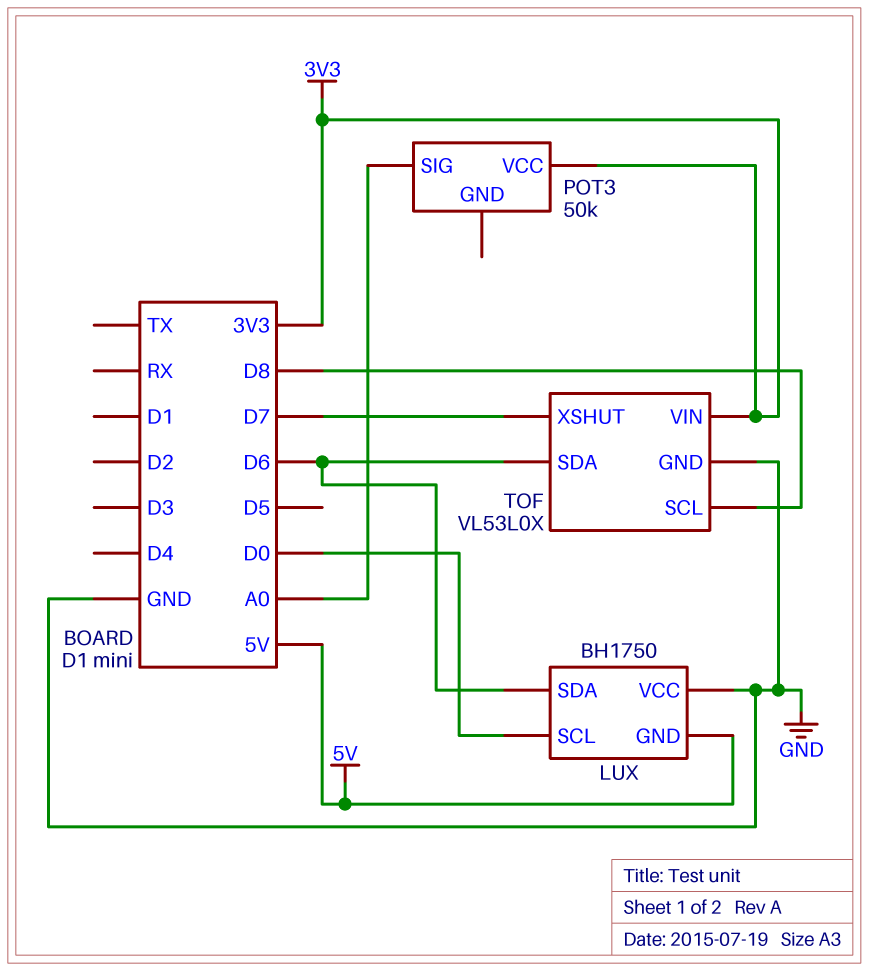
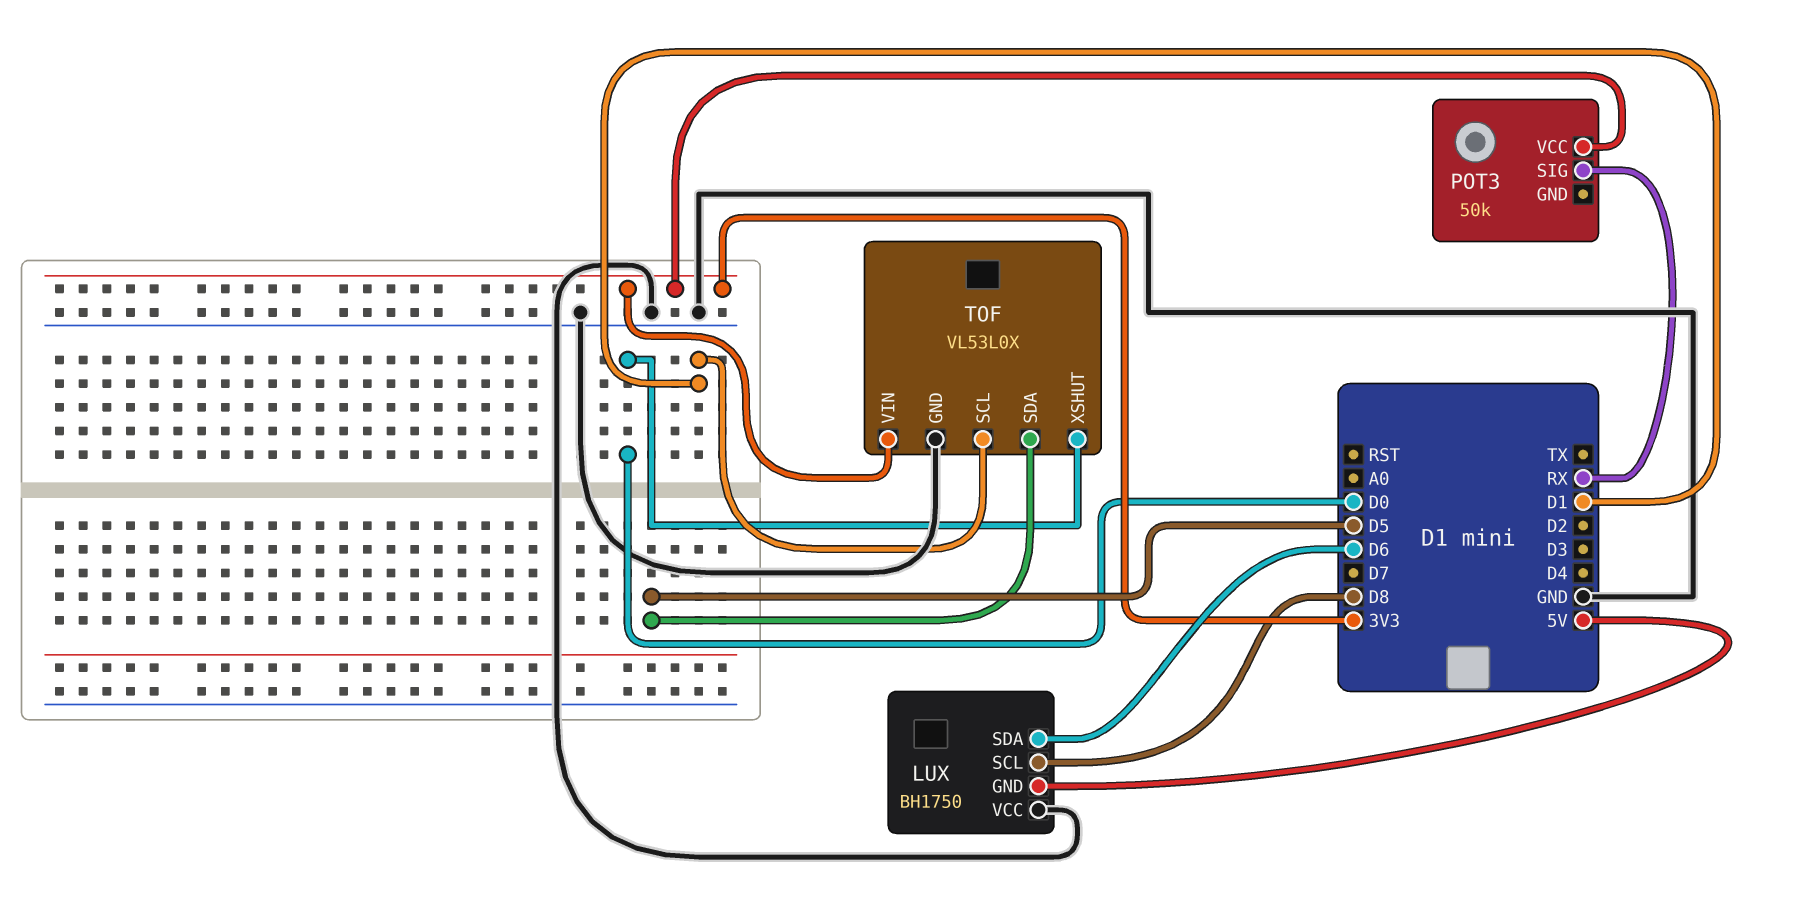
LUX pin SCL: D0 -> D8
POT3 pin SIG: A0 -> RX
TOF pin SCL: D8 -> D1
TOF pin SDA: D6 -> D5
TOF pin XSHUT: D7 -> D0

